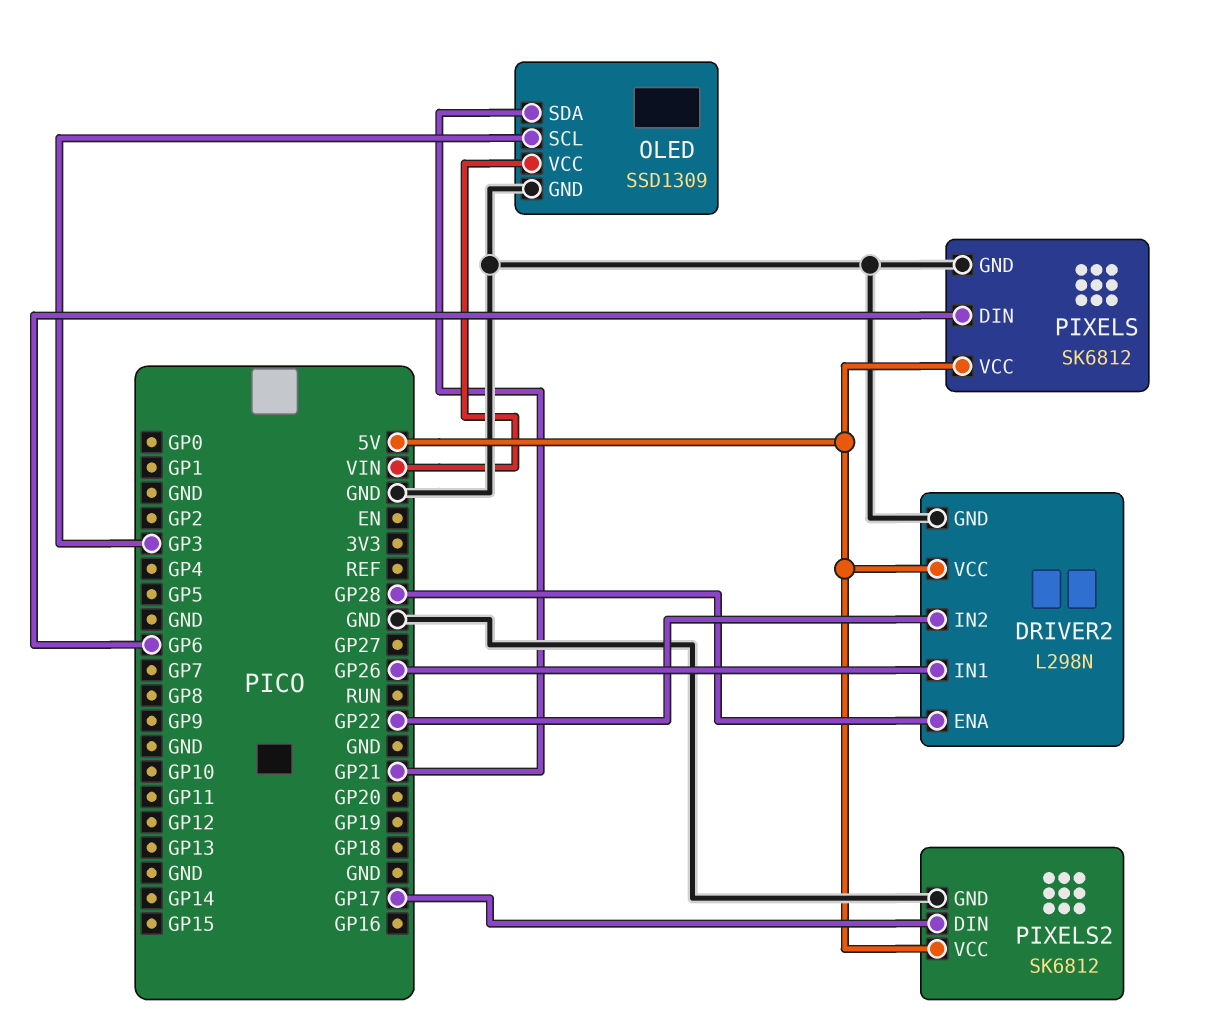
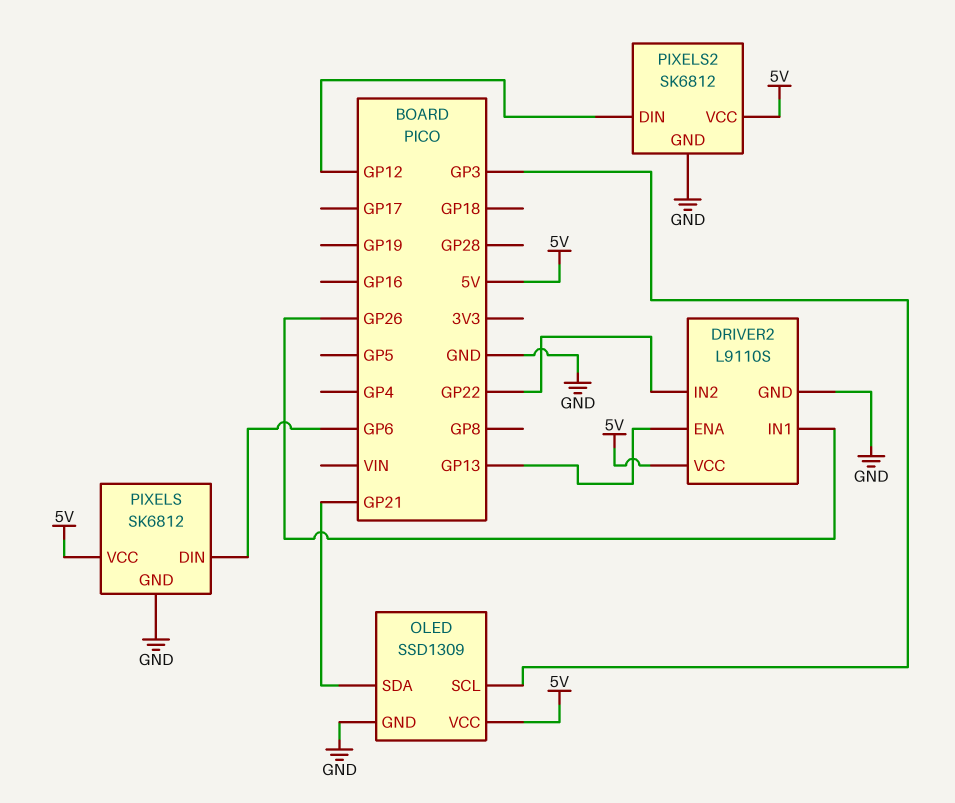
DRIVER2: L298N -> L9110S
DRIVER2 pin ENA: GP28 -> GP13
OLED pin VCC: VIN -> 5V
PIXELS2 pin DIN: GP17 -> GP12

